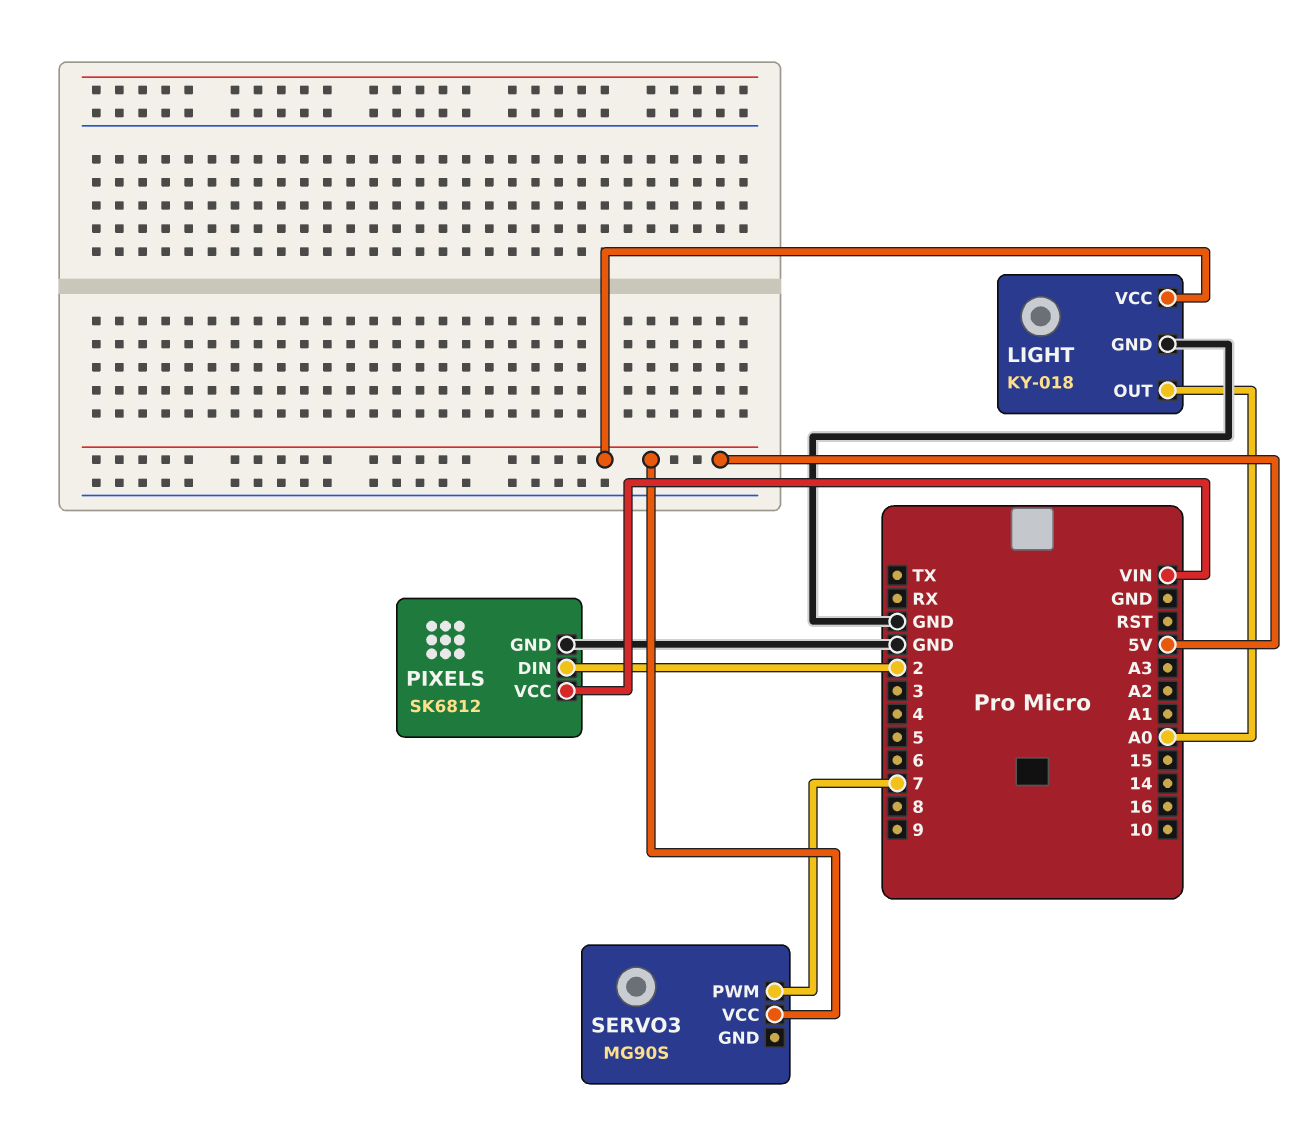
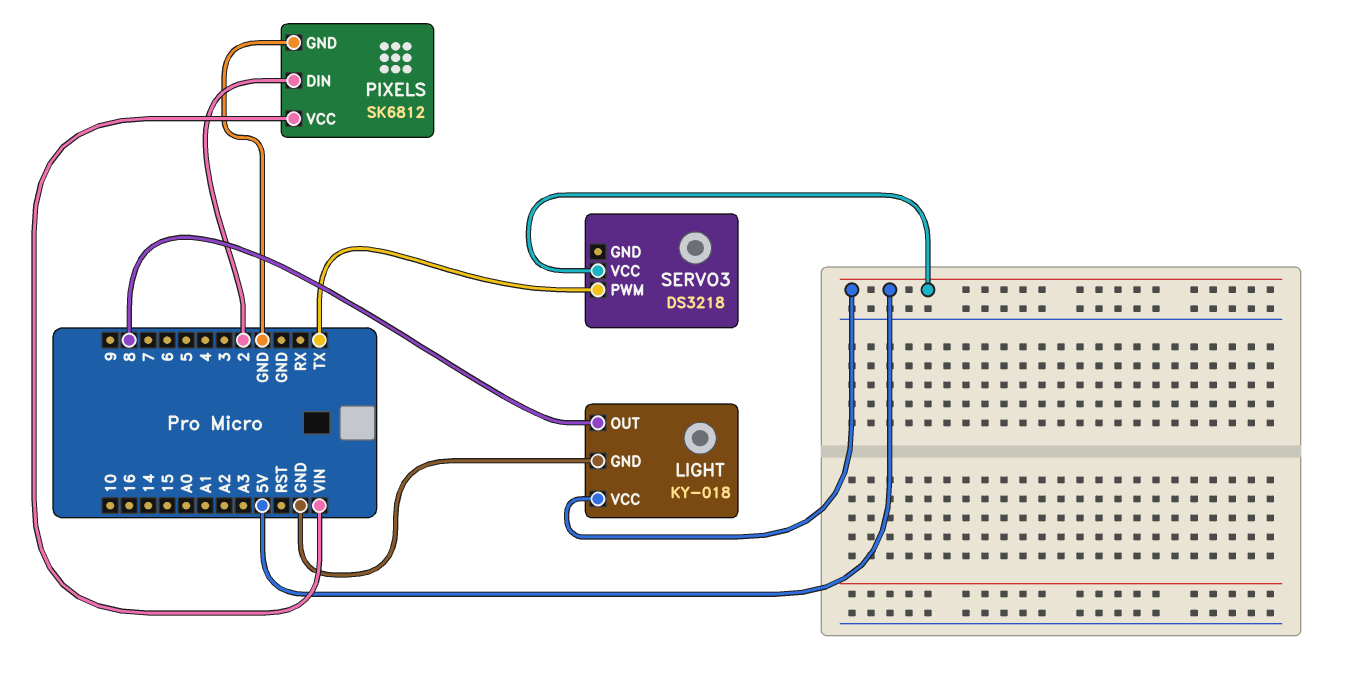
LIGHT pin OUT: A0 -> 8
SERVO3: MG90S -> DS3218
SERVO3 pin PWM: 7 -> TX

